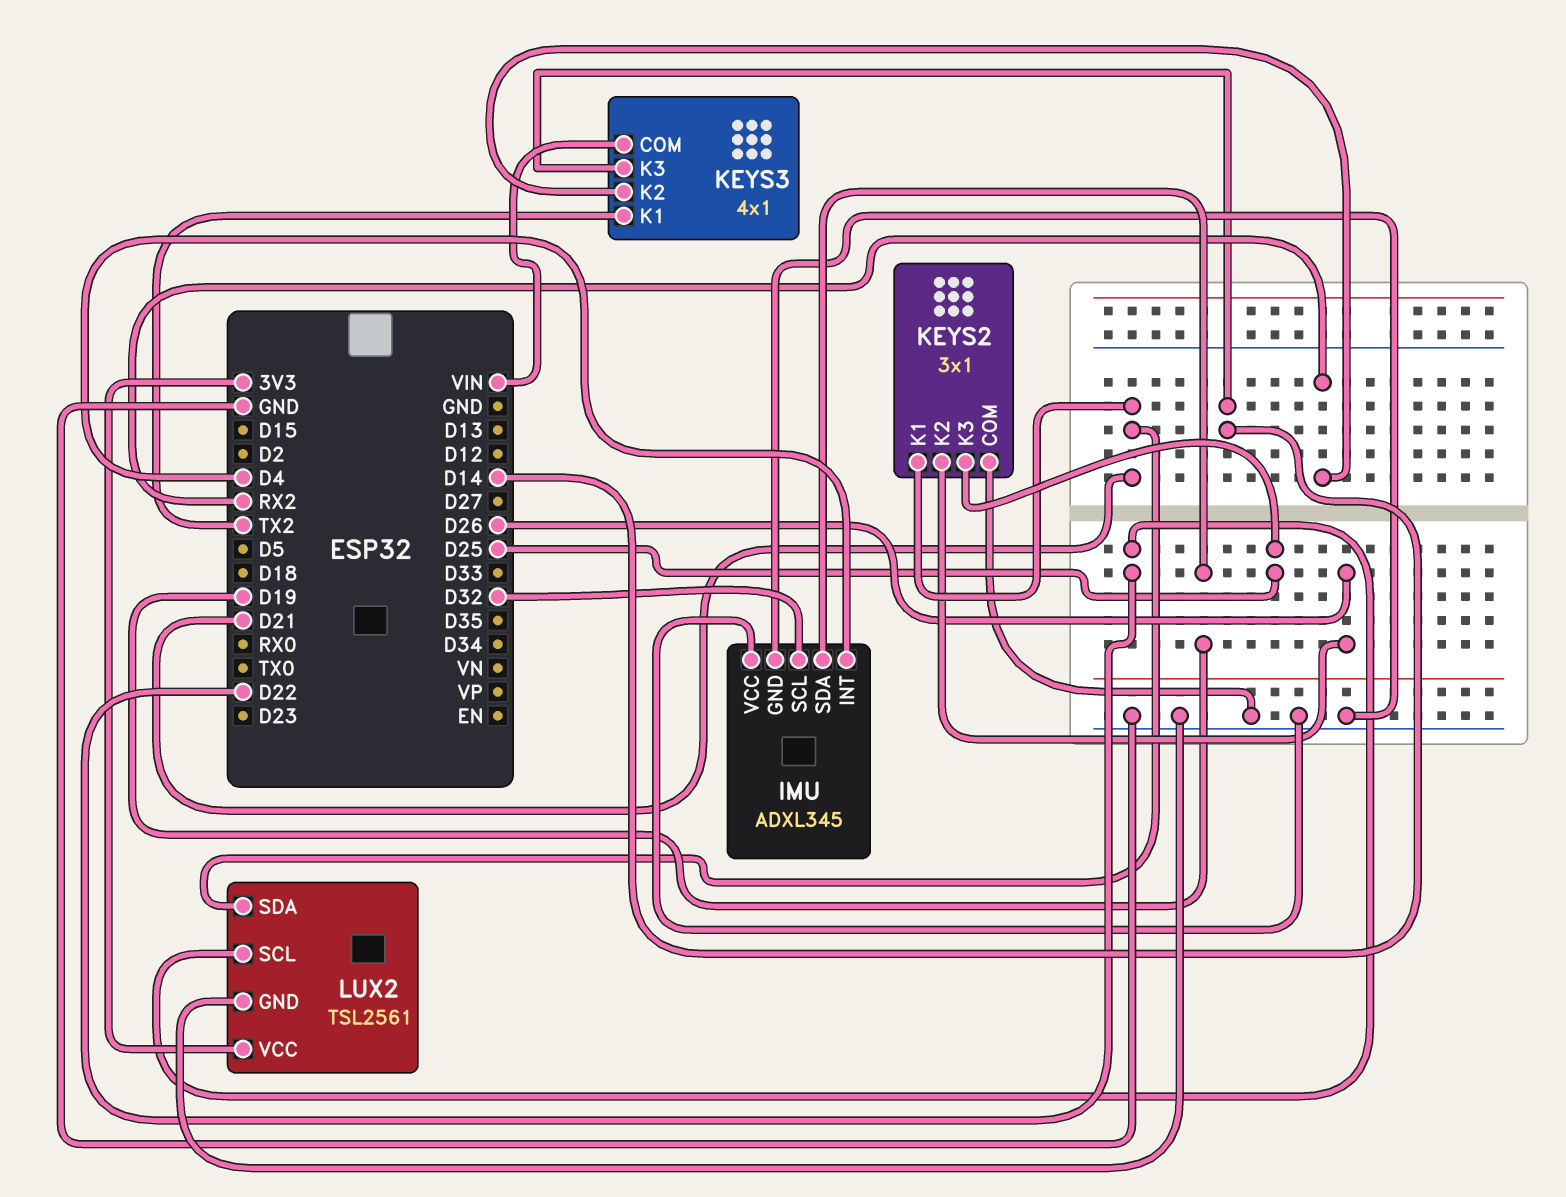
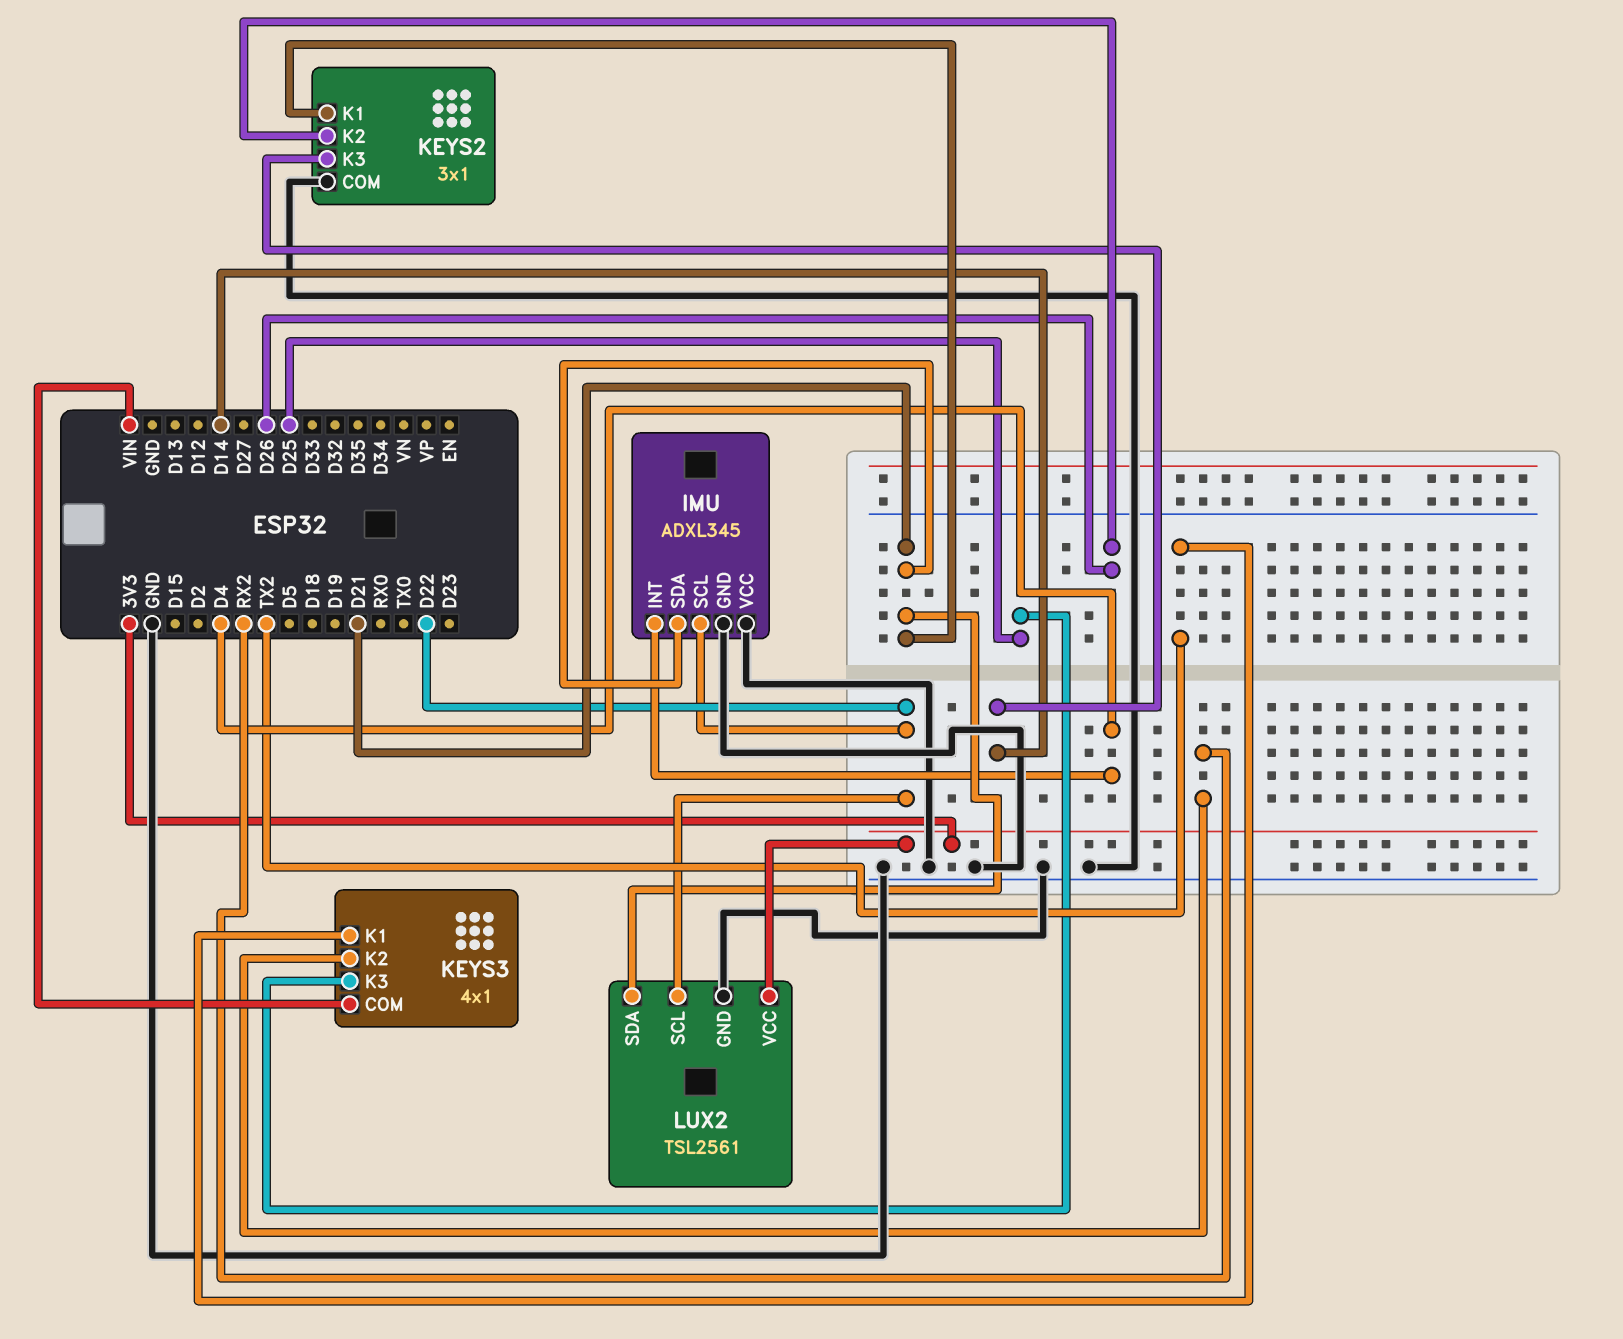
IMU pin SCL: D32 -> D22
IMU pin SDA: D19 -> D21
KEYS2 pin K3: D25 -> D14
KEYS3 pin K3: D14 -> D25

